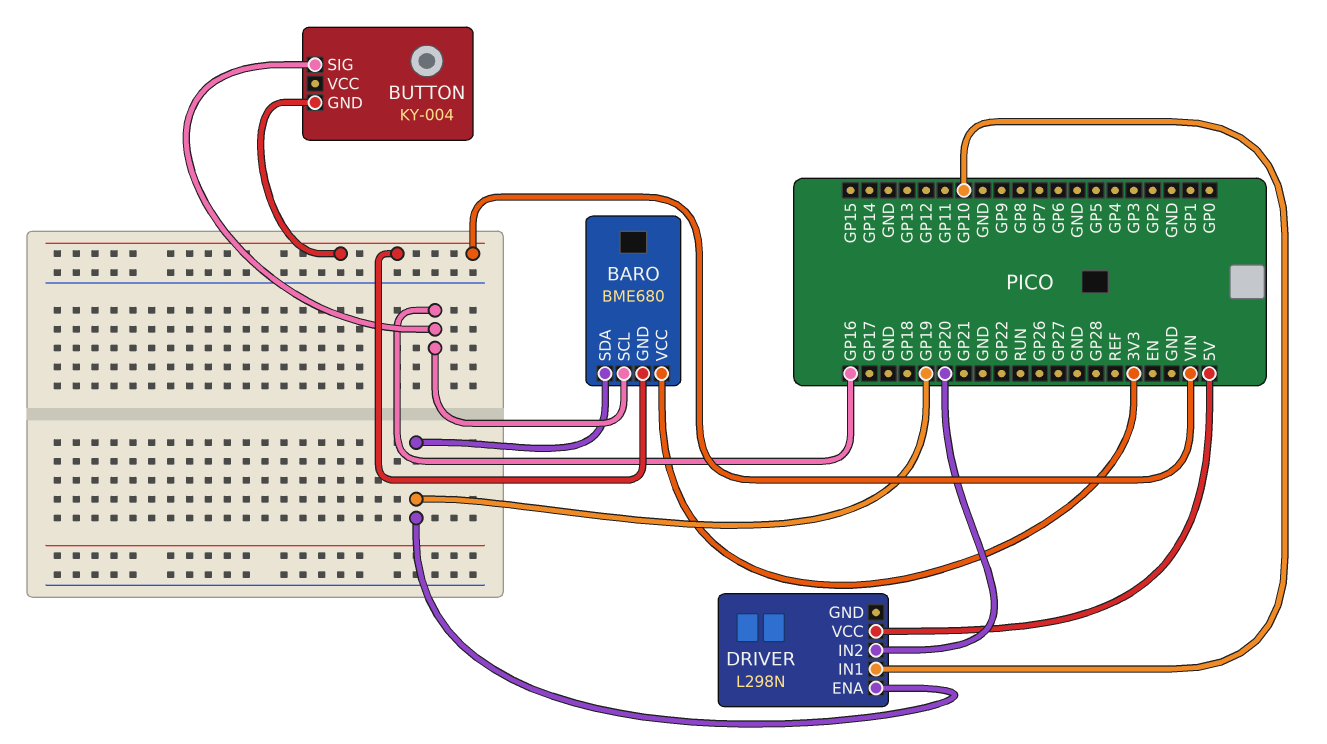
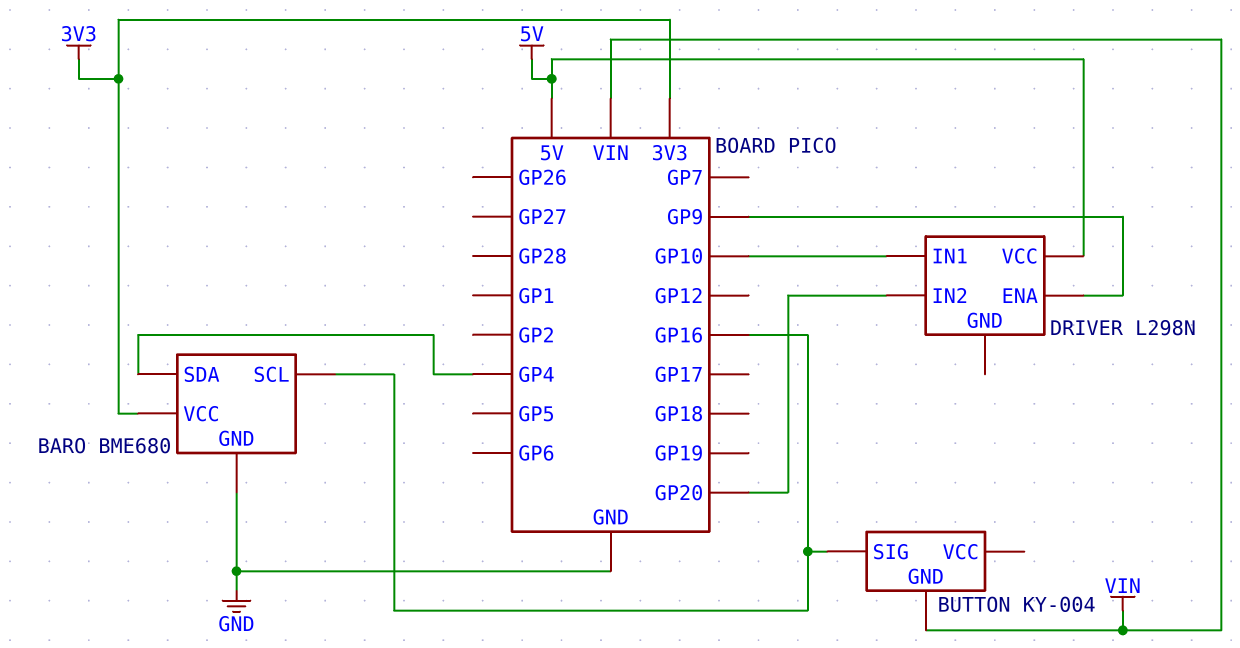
BARO pin GND: VIN -> GND
BARO pin SDA: GP19 -> GP4
DRIVER pin ENA: GP19 -> GP9

